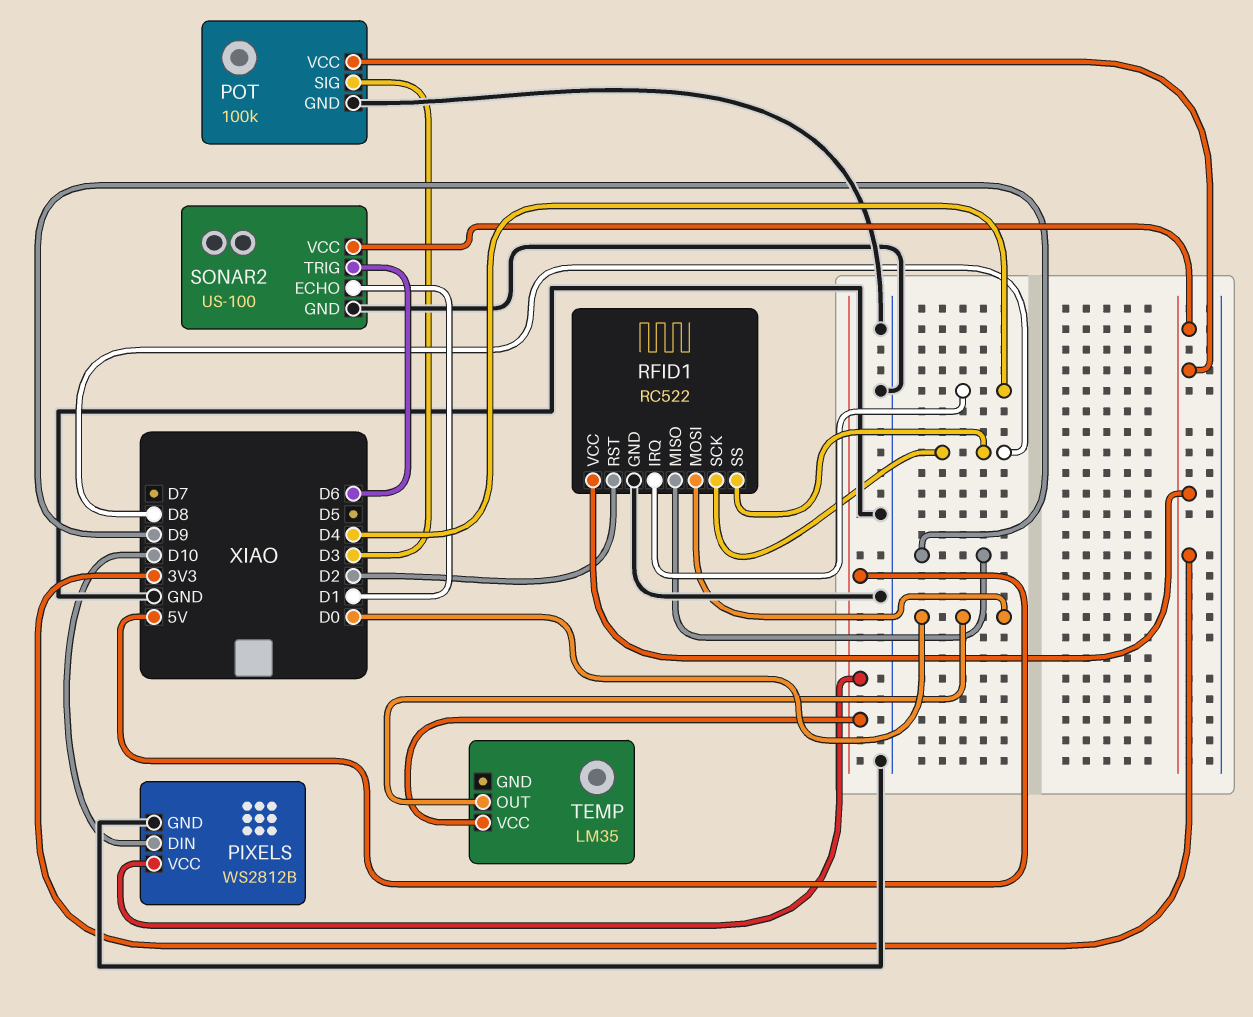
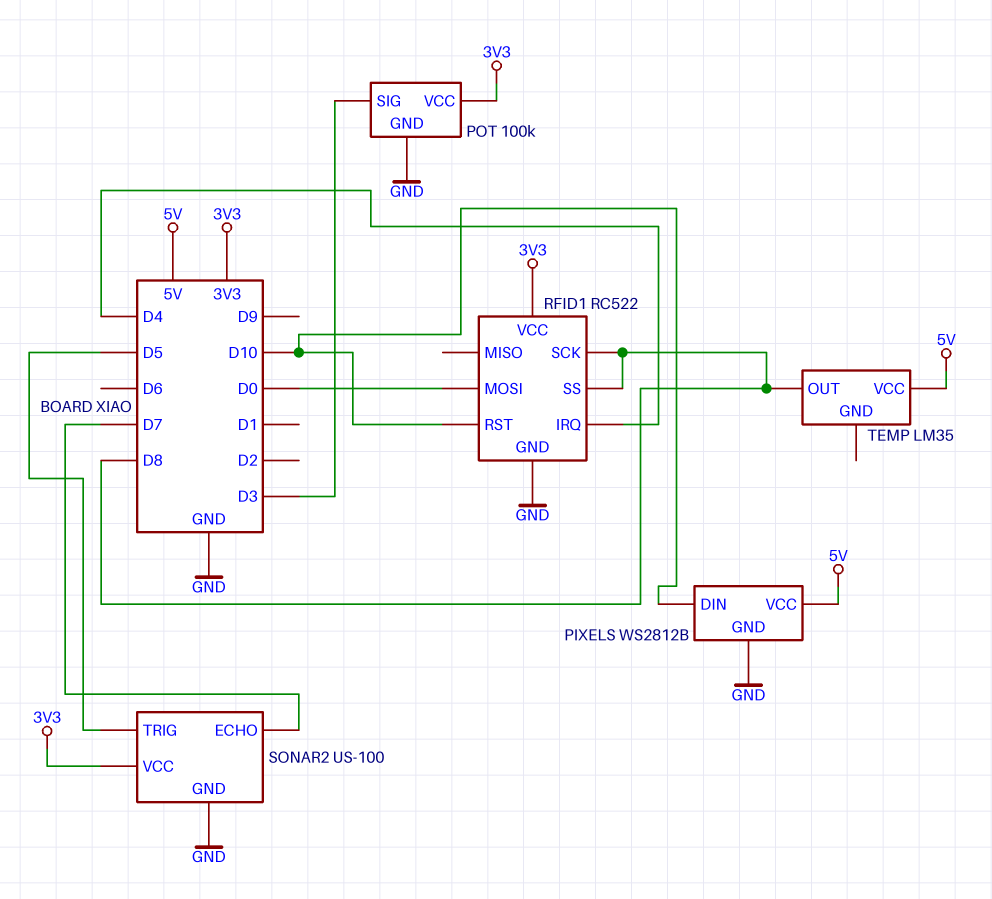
RFID1 pin MISO: D9 -> none
RFID1 pin RST: D2 -> D10
SONAR2 pin ECHO: D1 -> D7
SONAR2 pin TRIG: D6 -> D5
TEMP pin OUT: D0 -> D8

